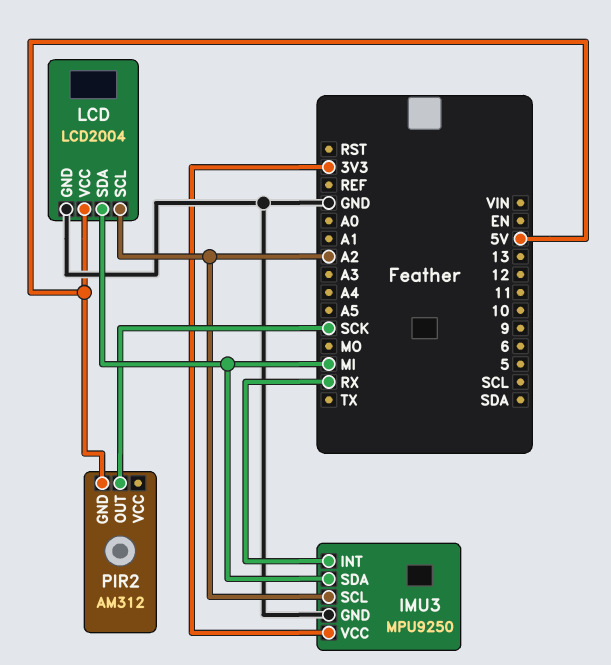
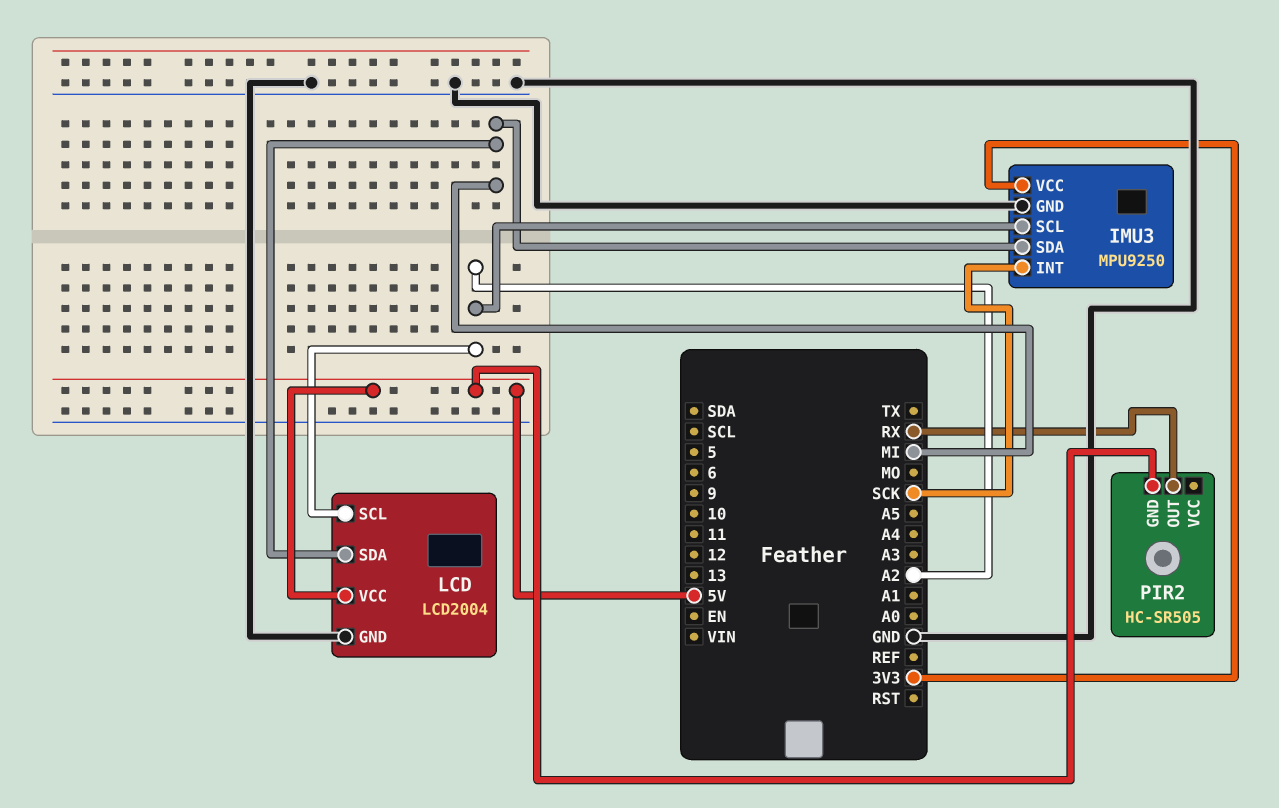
IMU3 pin INT: RX -> SCK
PIR2: AM312 -> HC-SR505
PIR2 pin OUT: SCK -> RX

